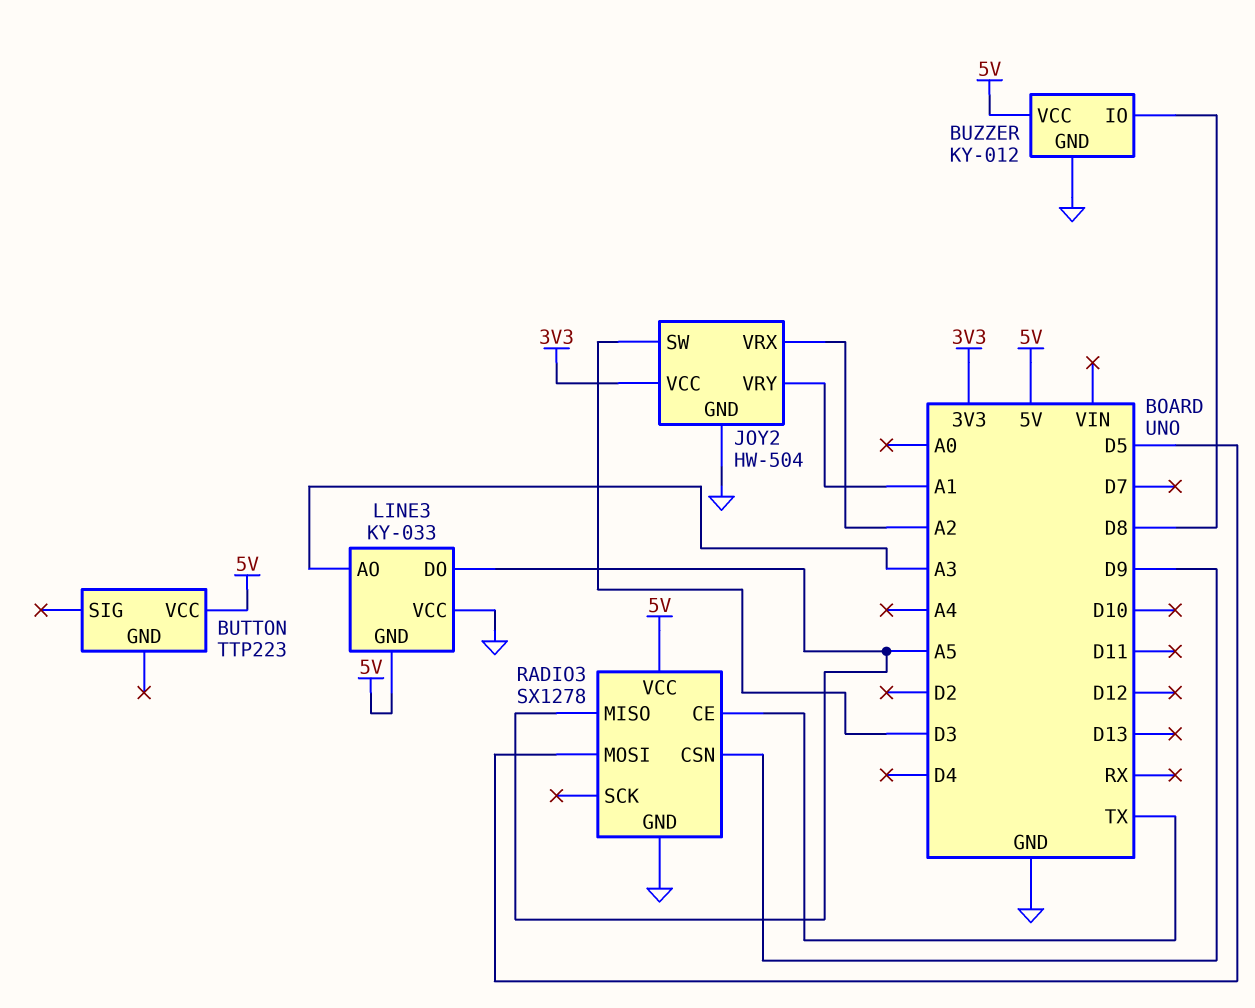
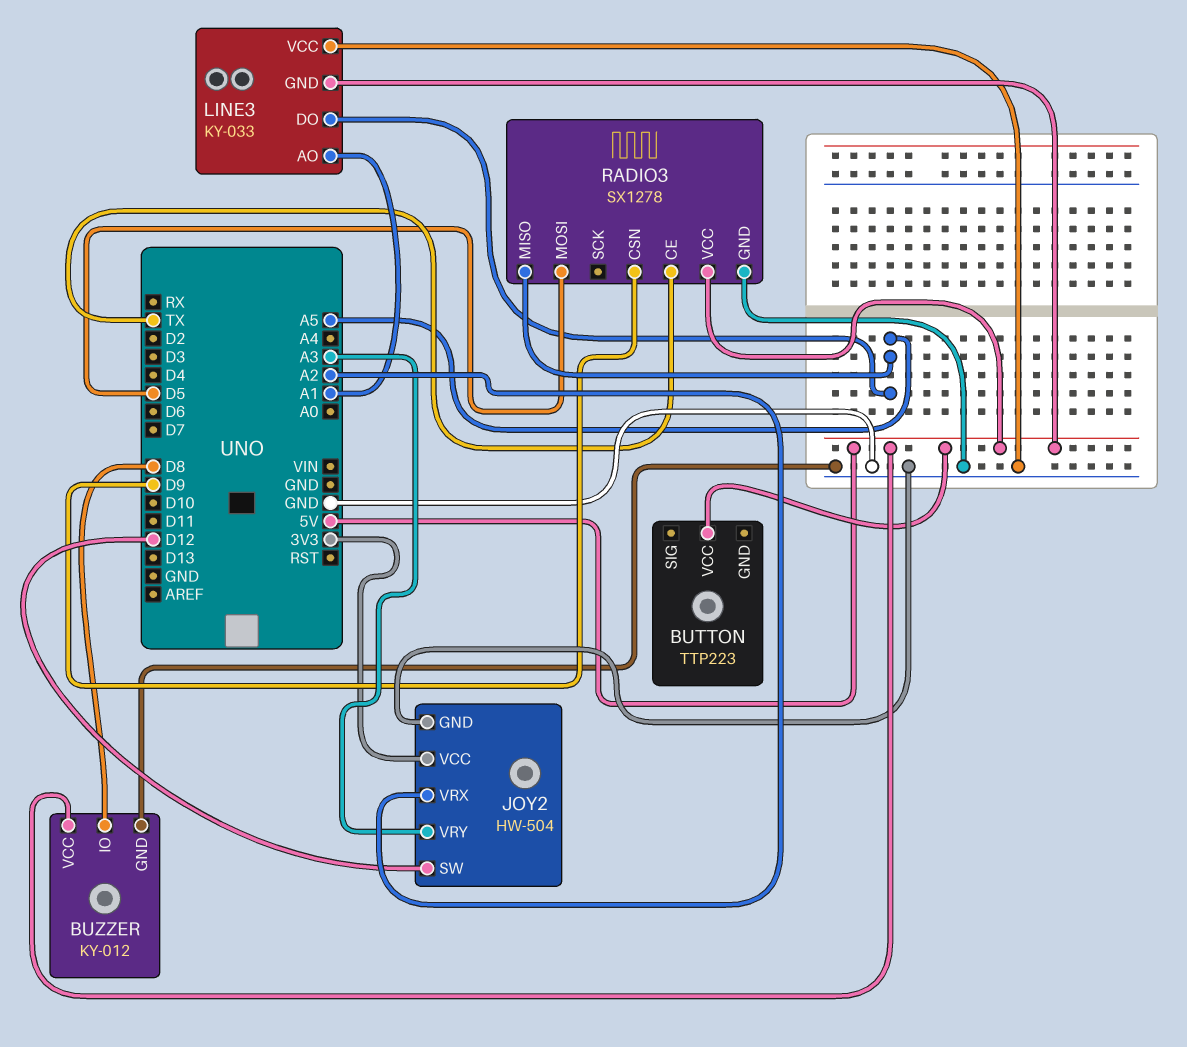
JOY2 pin SW: D3 -> D12
JOY2 pin VRY: A1 -> A3
LINE3 pin AO: A3 -> A1

